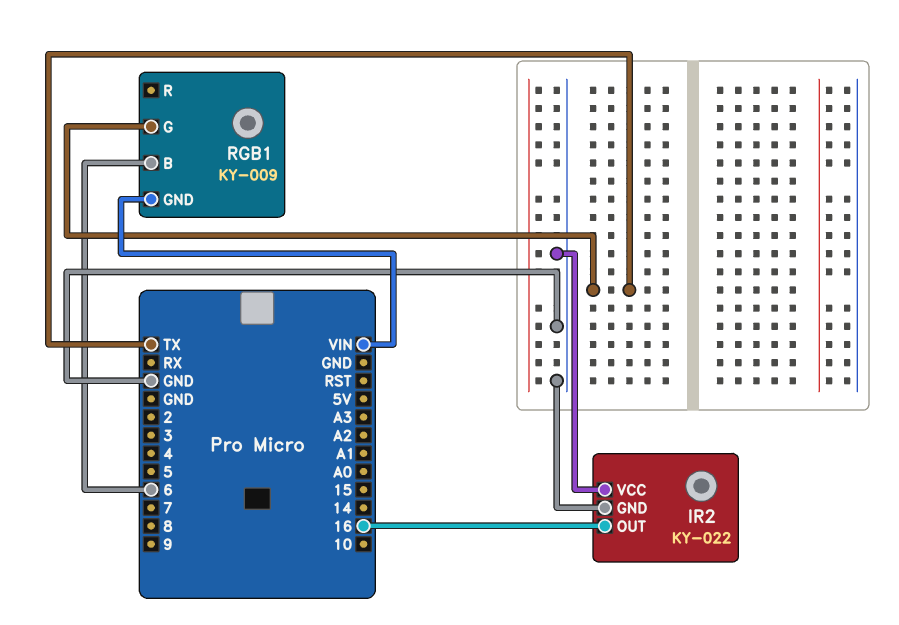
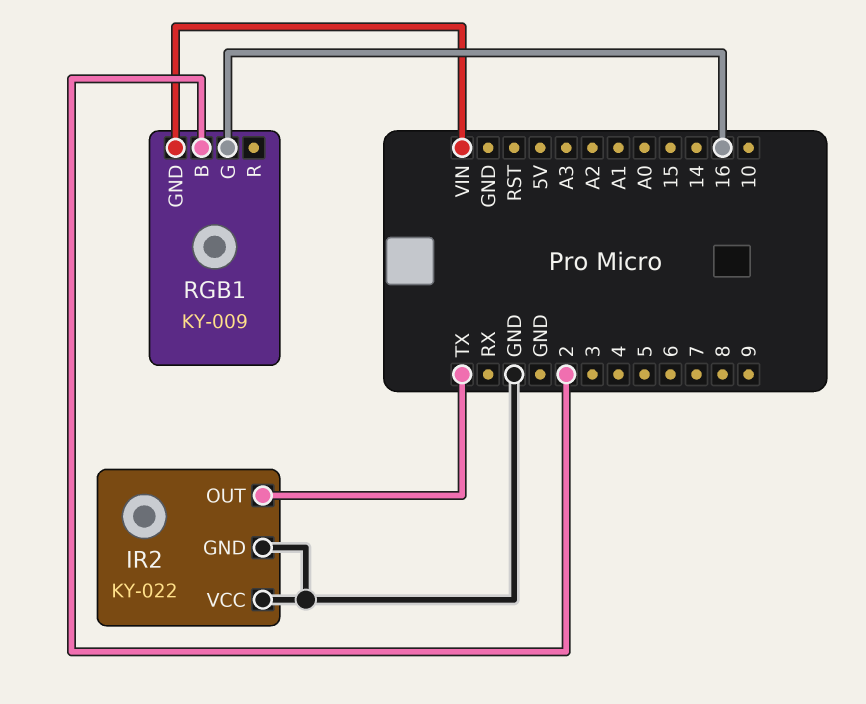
IR2 pin OUT: 16 -> TX
RGB1 pin B: 6 -> 2
RGB1 pin G: TX -> 16

